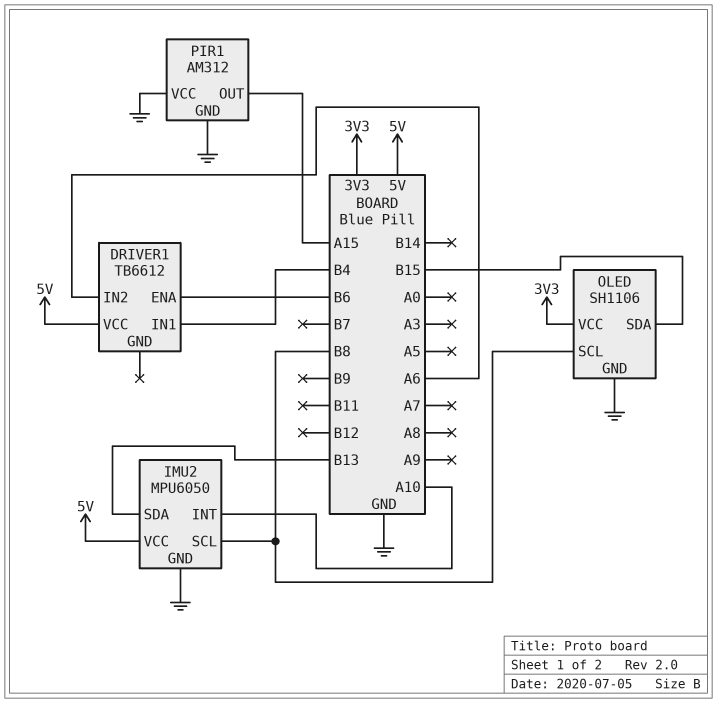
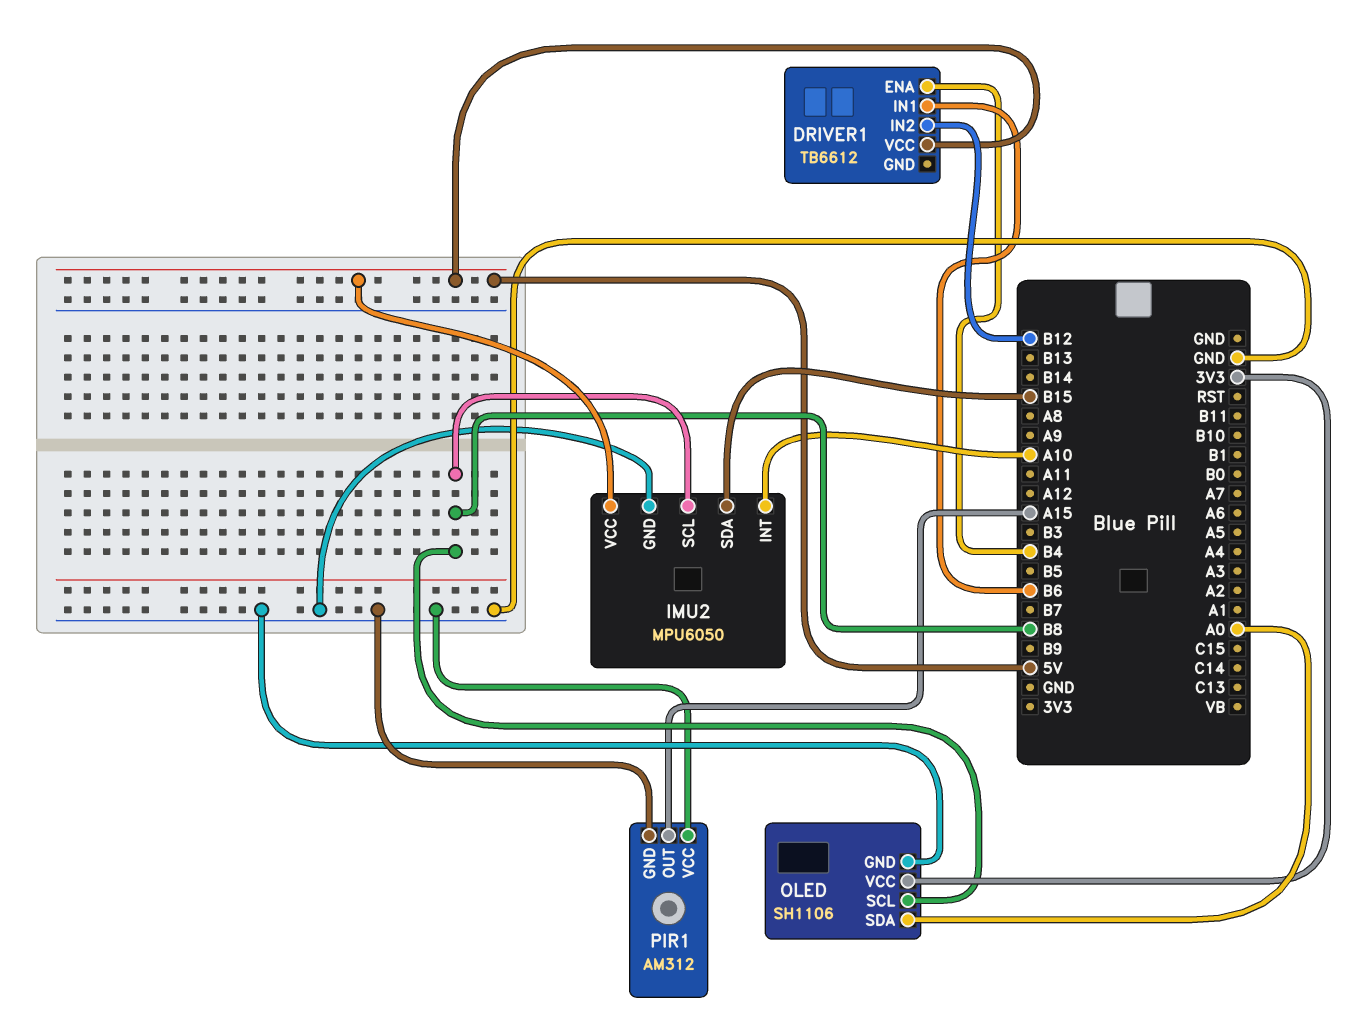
DRIVER1 pin ENA: B6 -> B4
DRIVER1 pin IN1: B4 -> B6
DRIVER1 pin IN2: A6 -> B12
IMU2 pin SDA: B13 -> B15
OLED pin SDA: B15 -> A0

